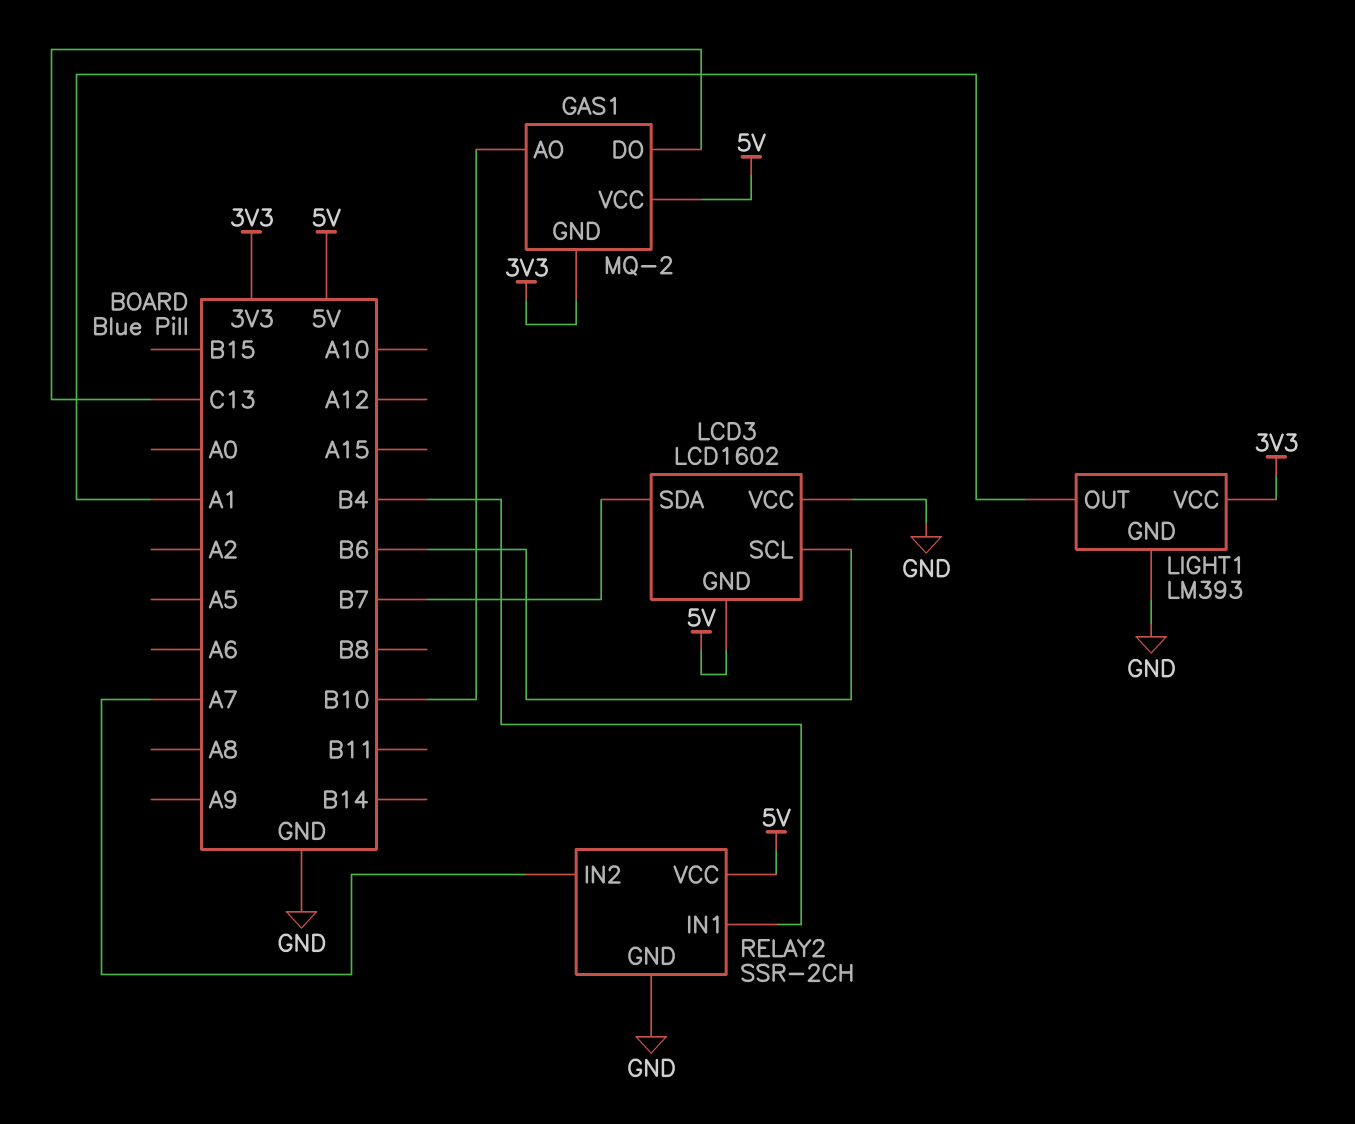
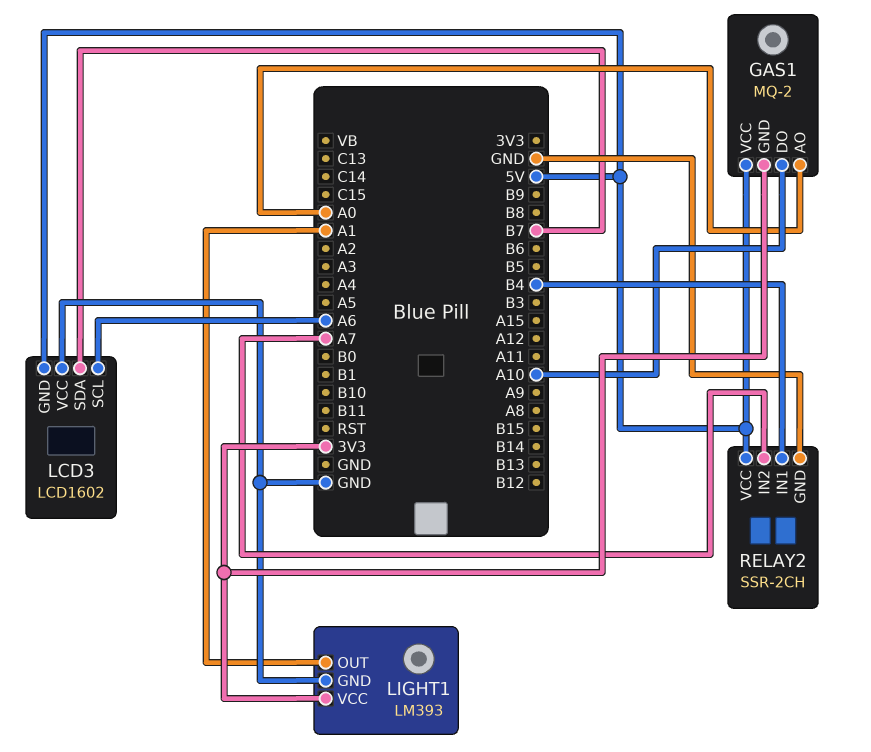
GAS1 pin AO: B10 -> A0
GAS1 pin DO: C13 -> A10
LCD3 pin SCL: B6 -> A6

